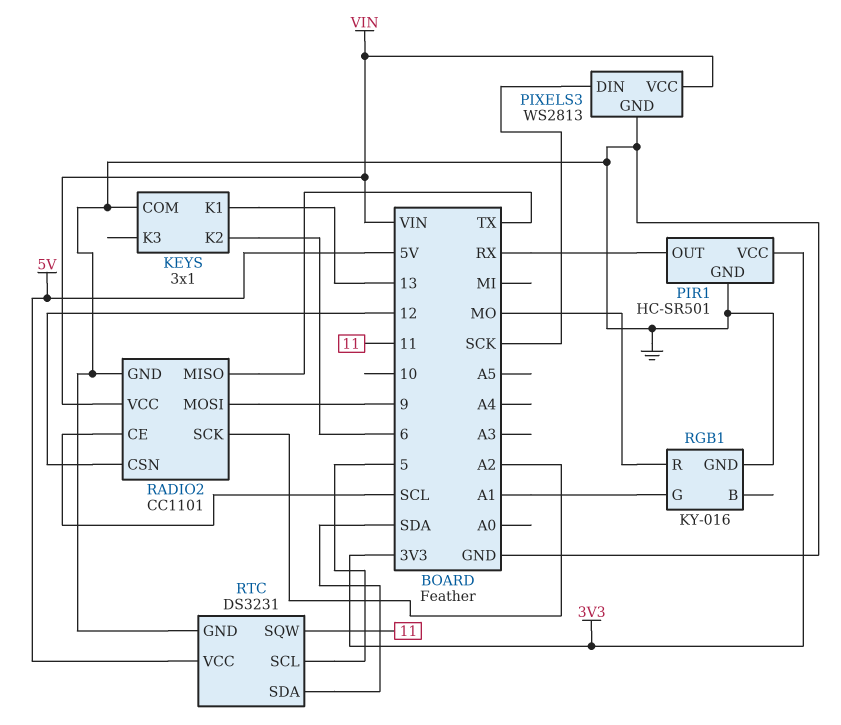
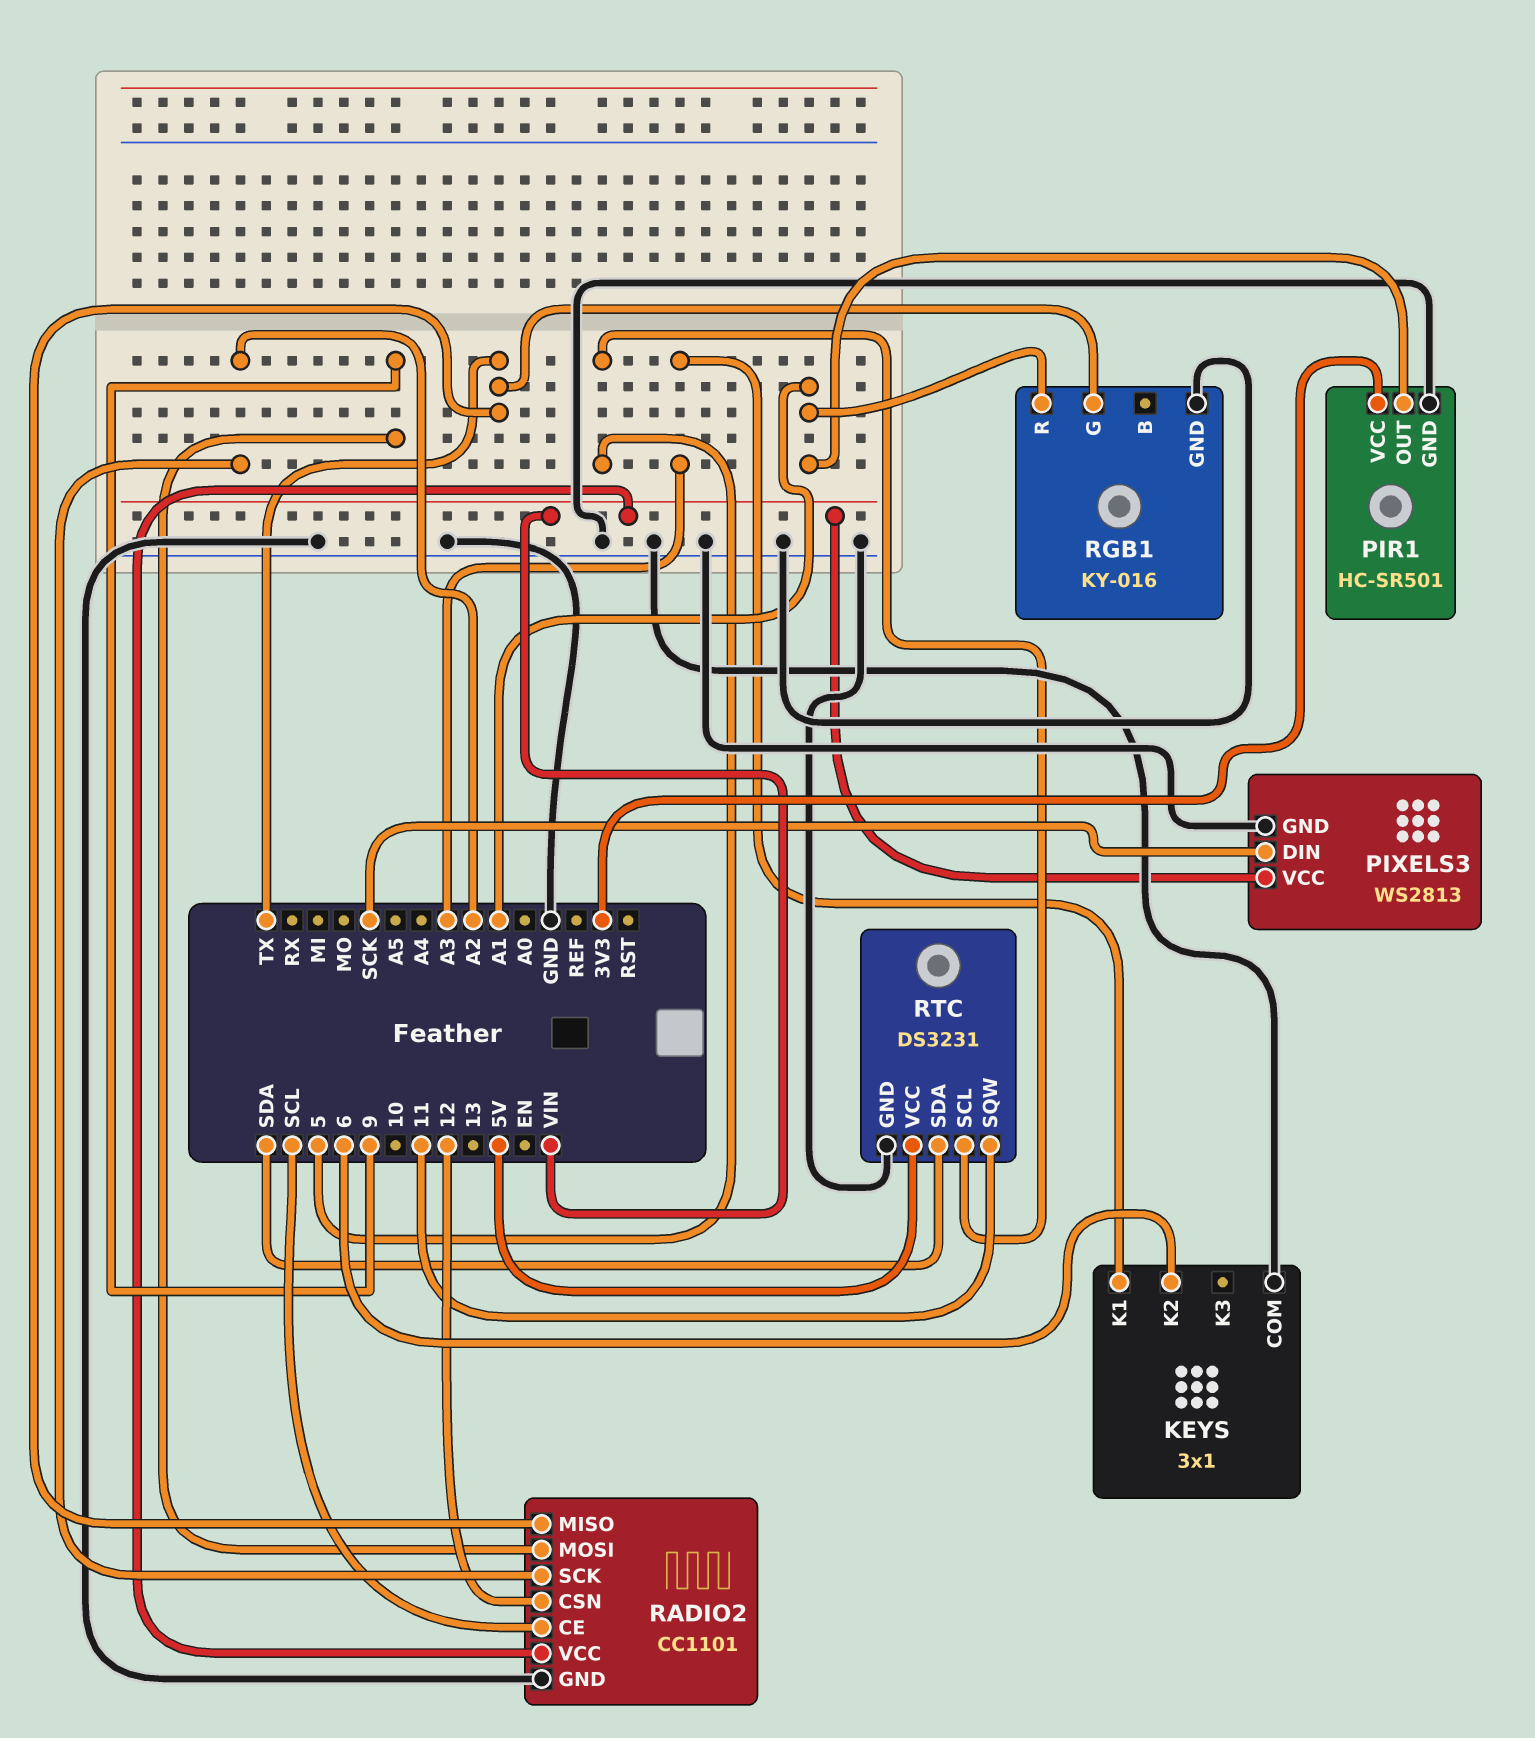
KEYS pin K1: 13 -> A3
PIR1 pin OUT: RX -> A1
RGB1 pin G: A1 -> TX
RGB1 pin R: MO -> A1

